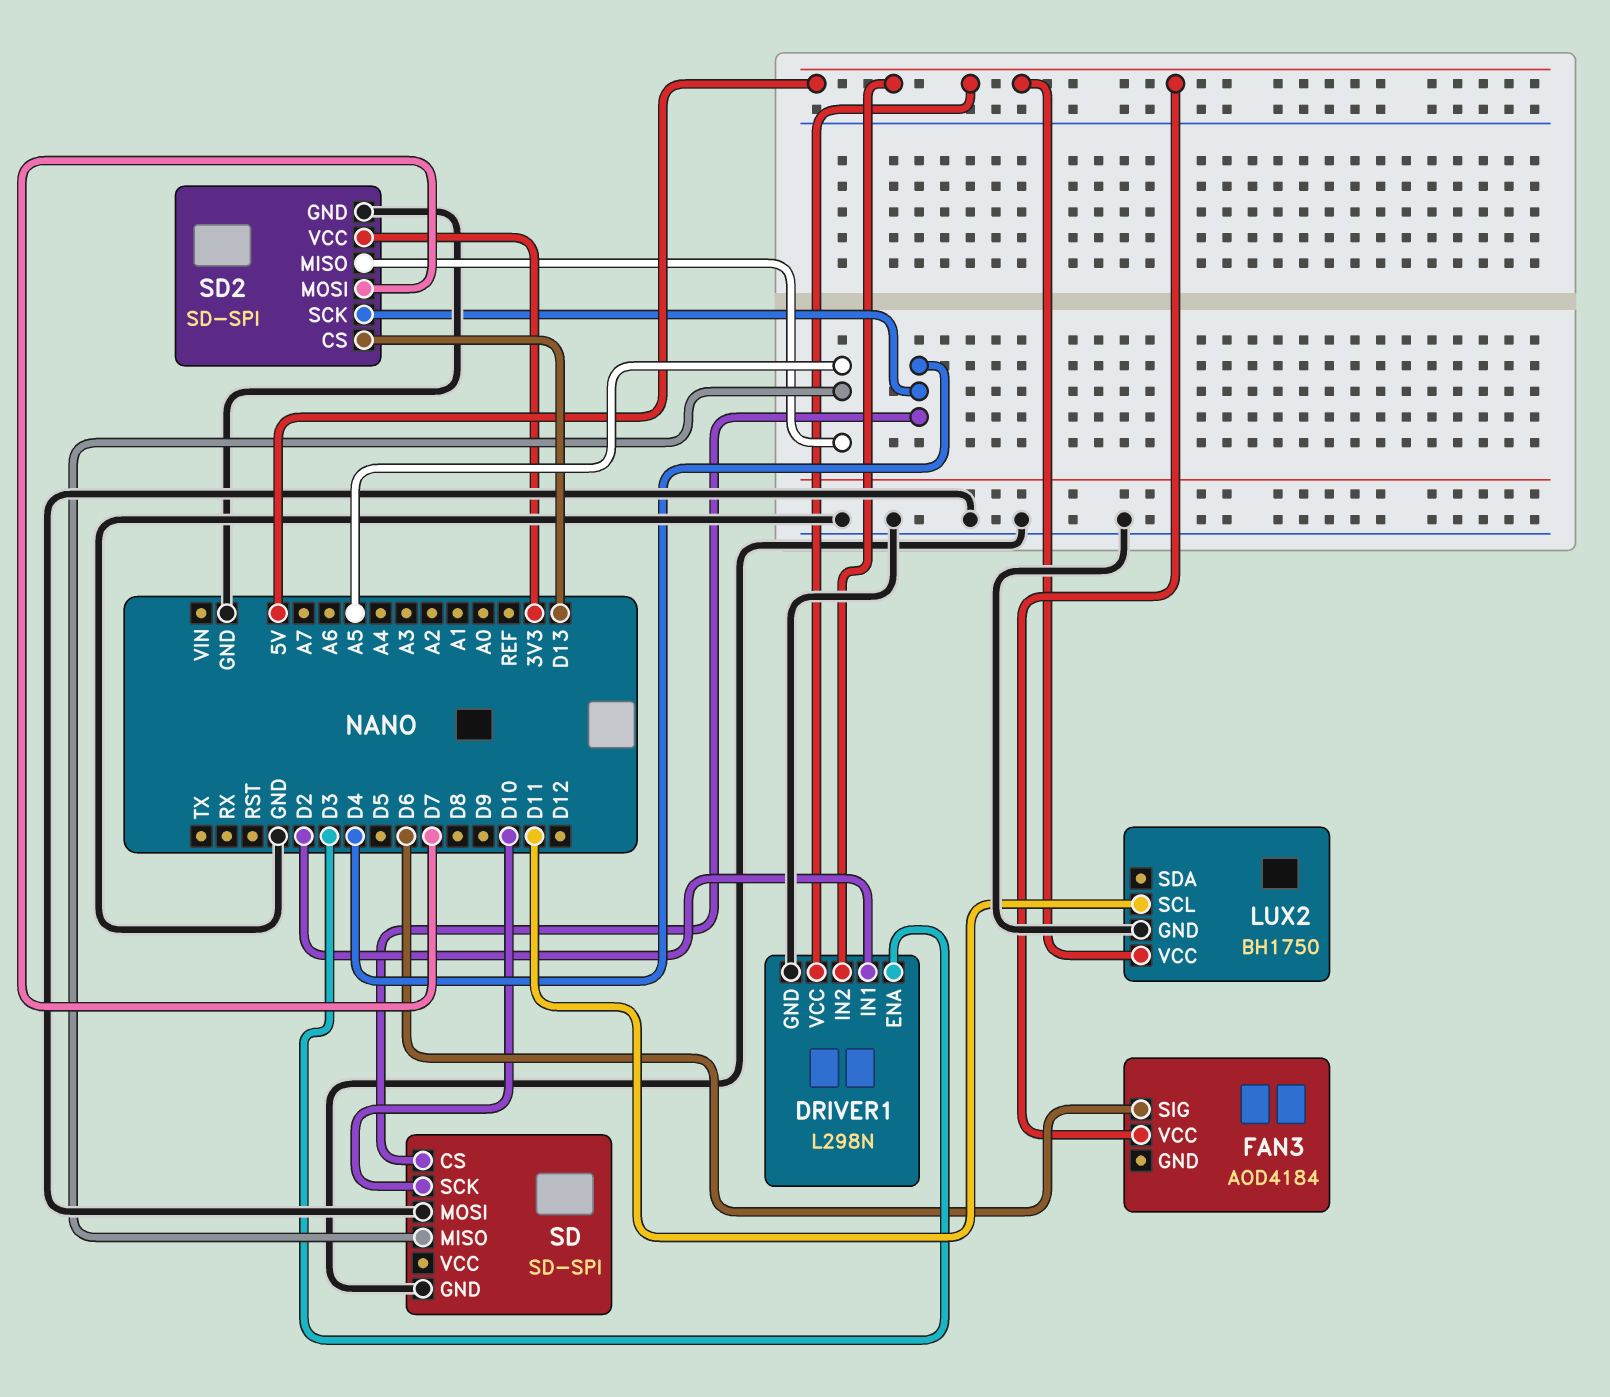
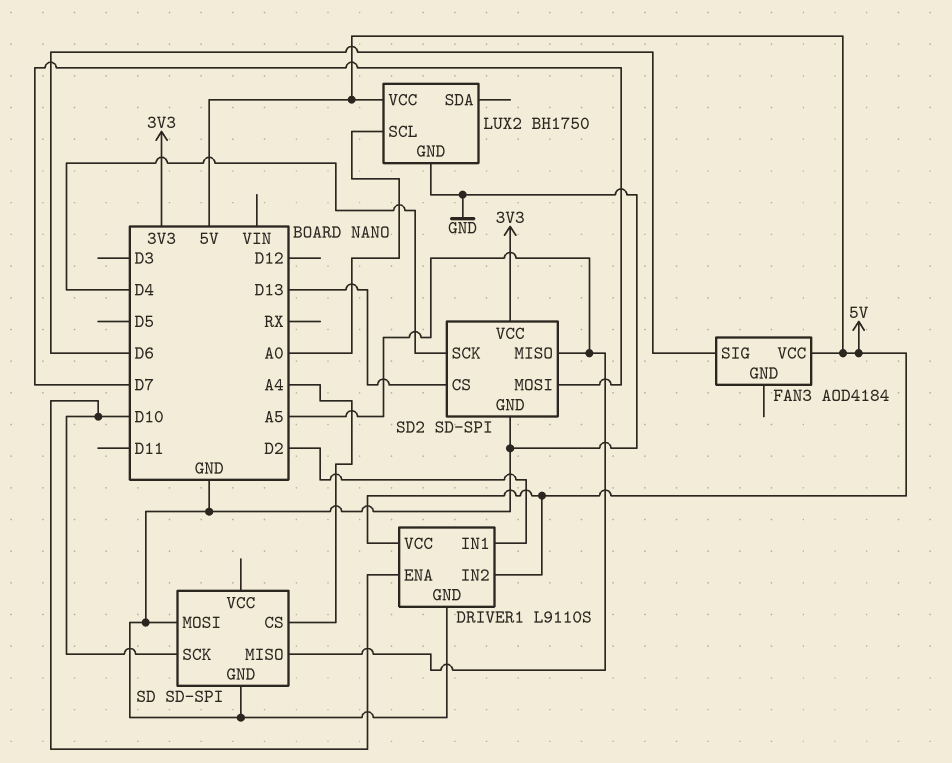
DRIVER1: L298N -> L9110S
DRIVER1 pin ENA: D3 -> D10
LUX2 pin SCL: D11 -> A0
SD pin CS: D4 -> A4

